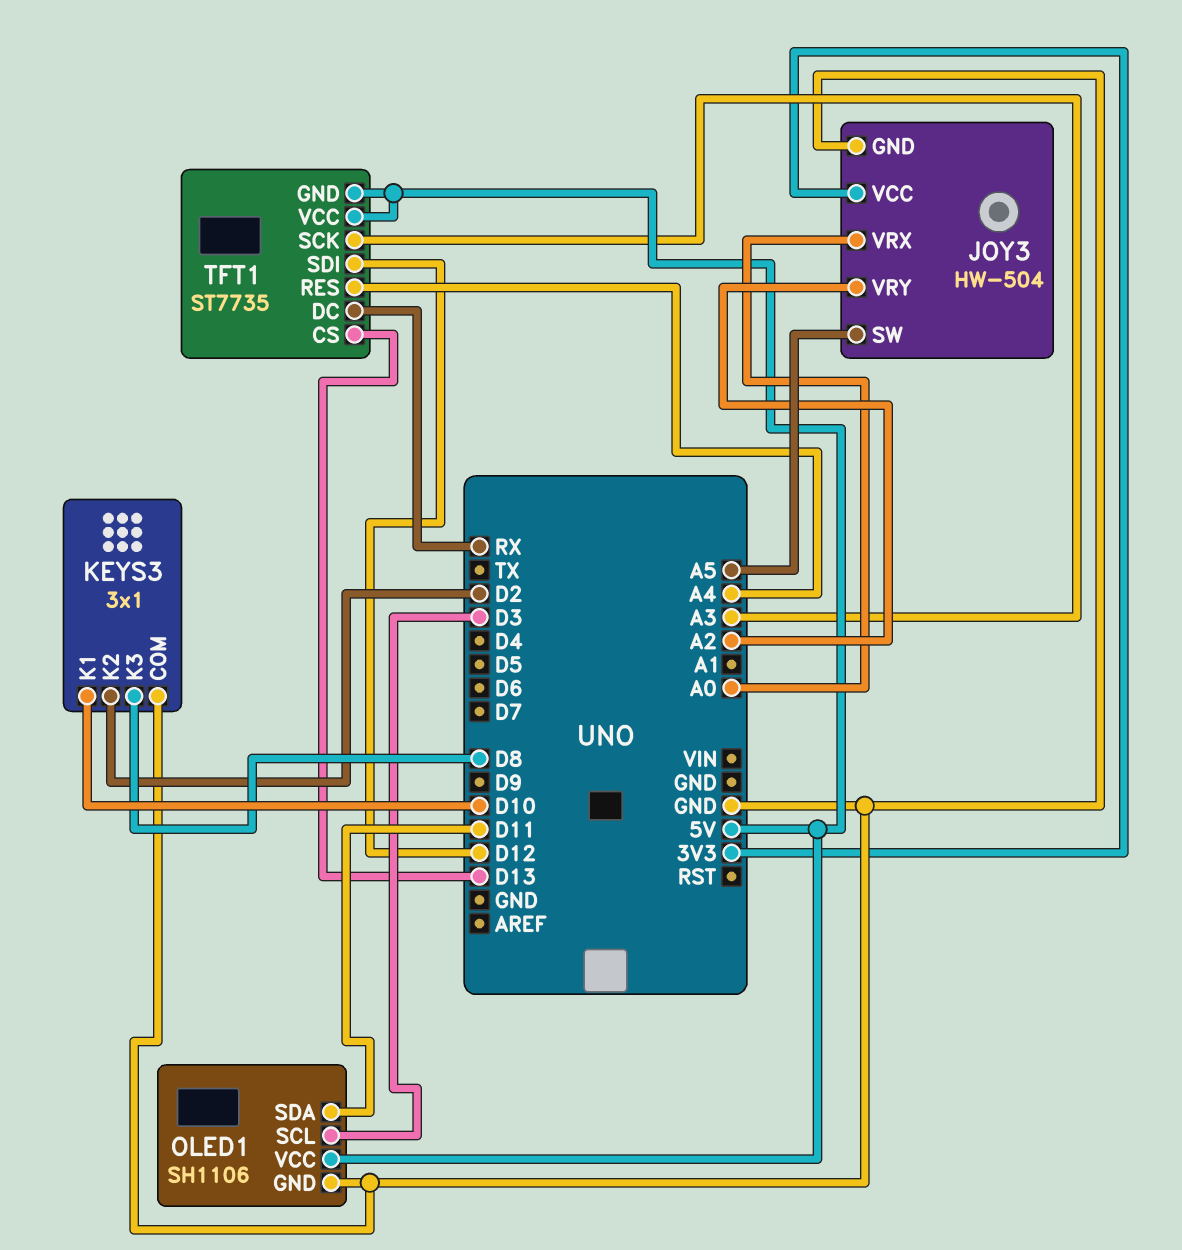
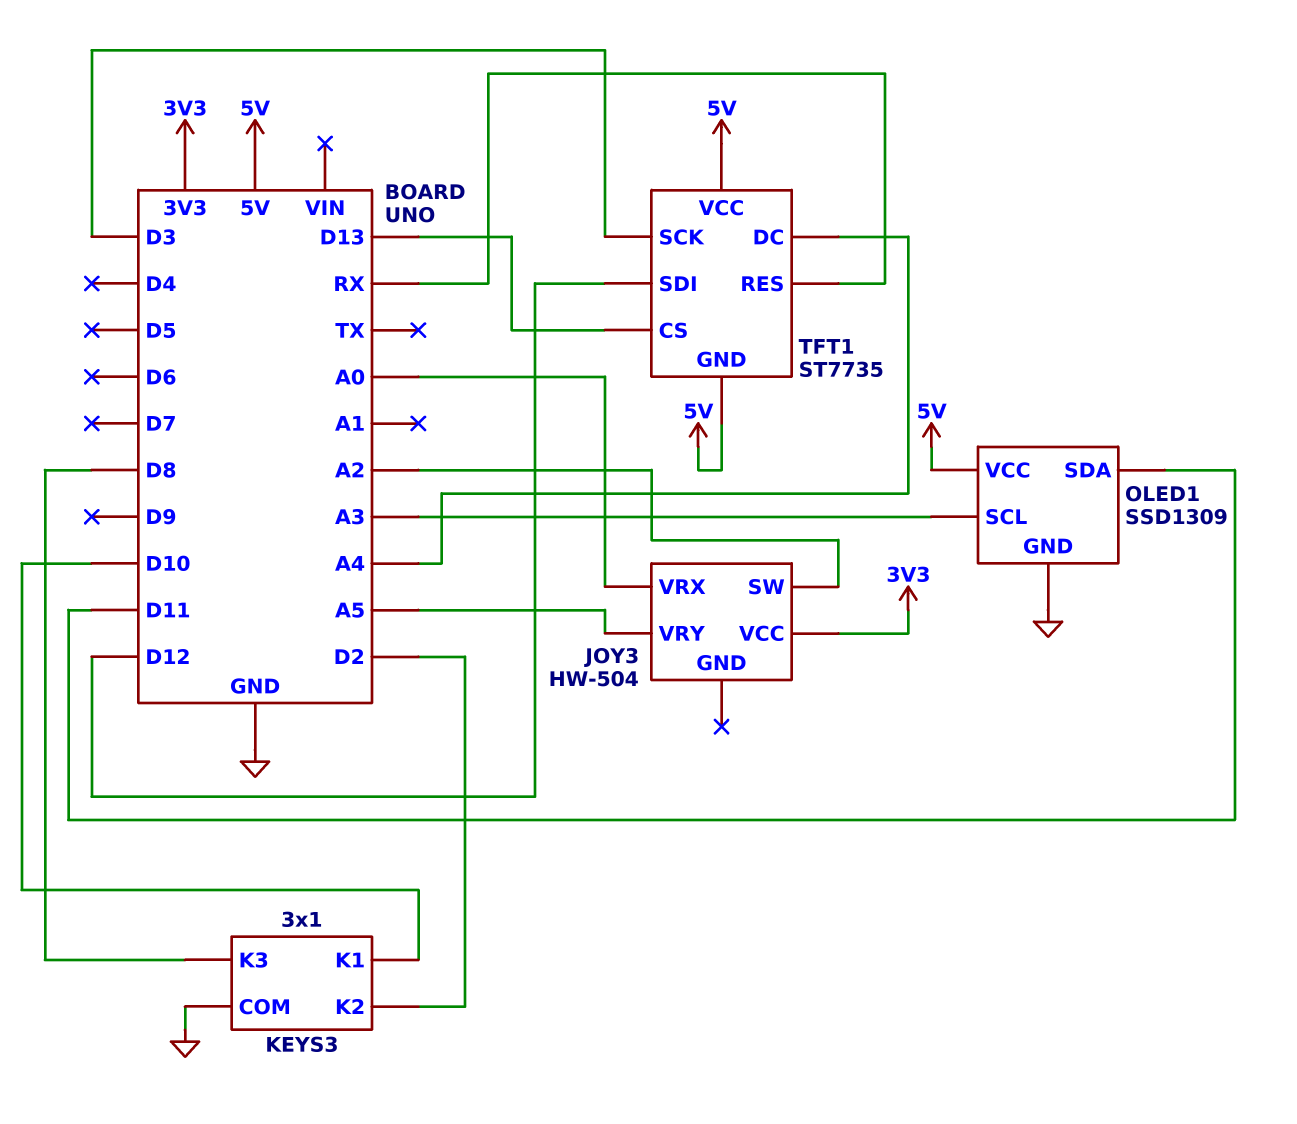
JOY3 pin GND: GND -> none
JOY3 pin SW: A5 -> A2
JOY3 pin VRY: A2 -> A5
OLED1: SH1106 -> SSD1309
OLED1 pin SCL: D3 -> A3
TFT1 pin DC: RX -> A4
TFT1 pin RES: A4 -> RX
TFT1 pin SCK: A3 -> D3

